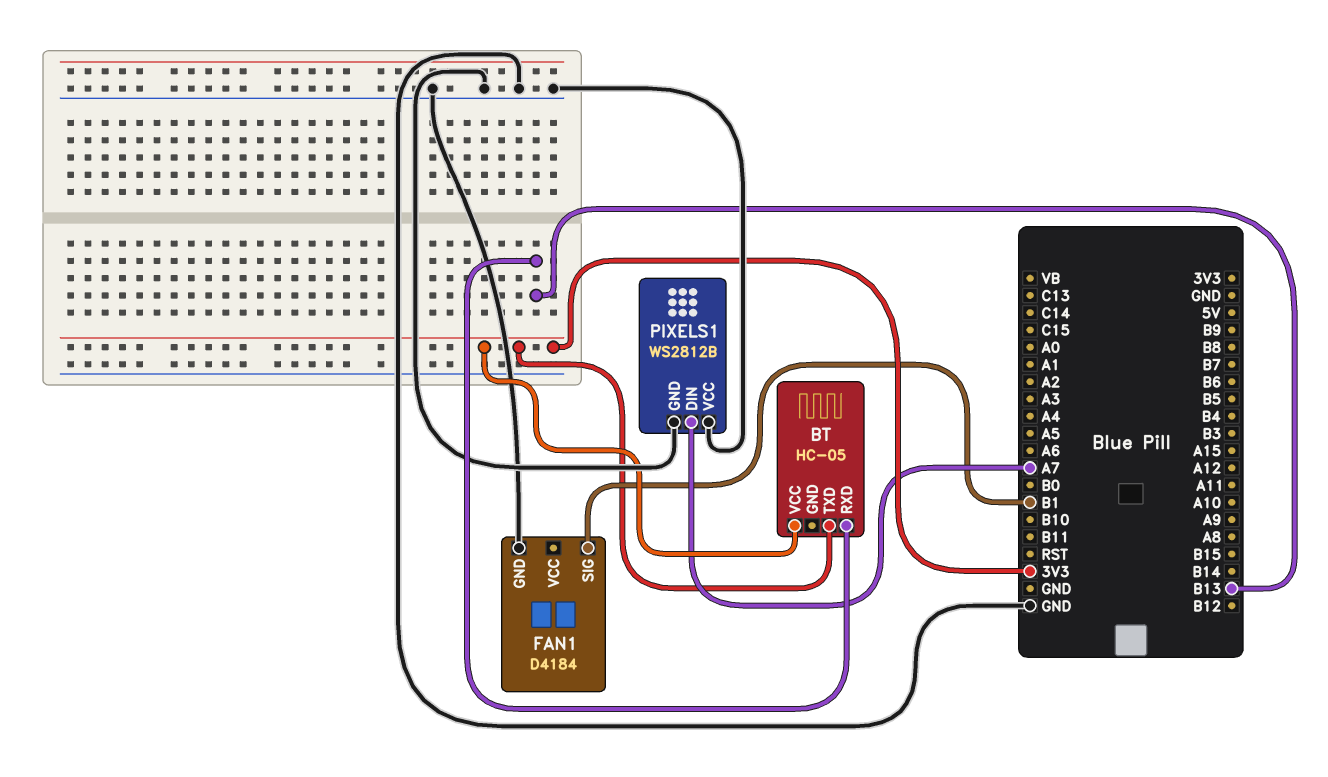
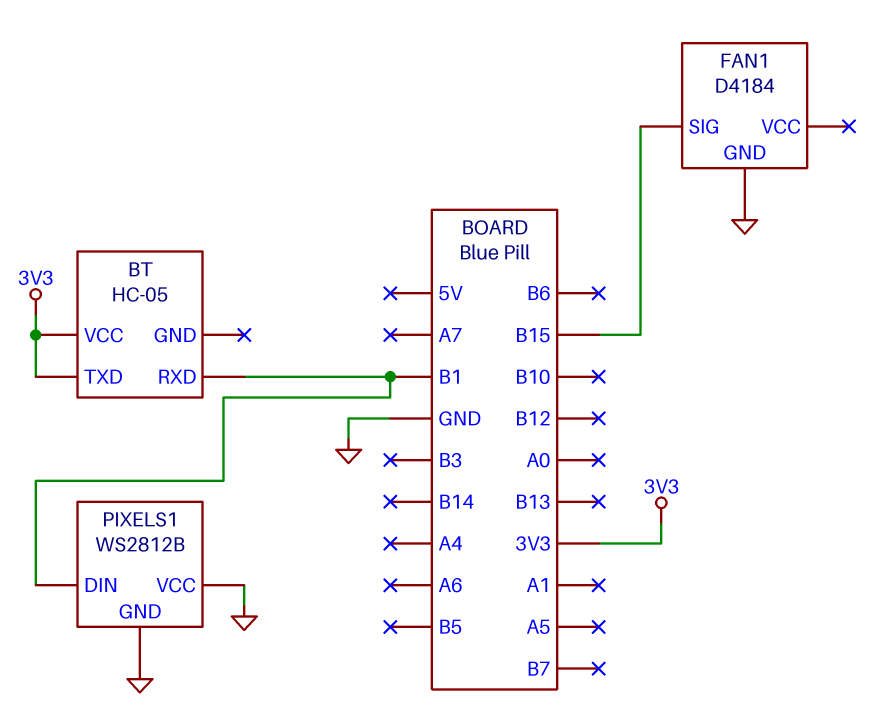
BT pin RXD: B13 -> B1
FAN1 pin SIG: B1 -> B15
PIXELS1 pin DIN: A7 -> B1

